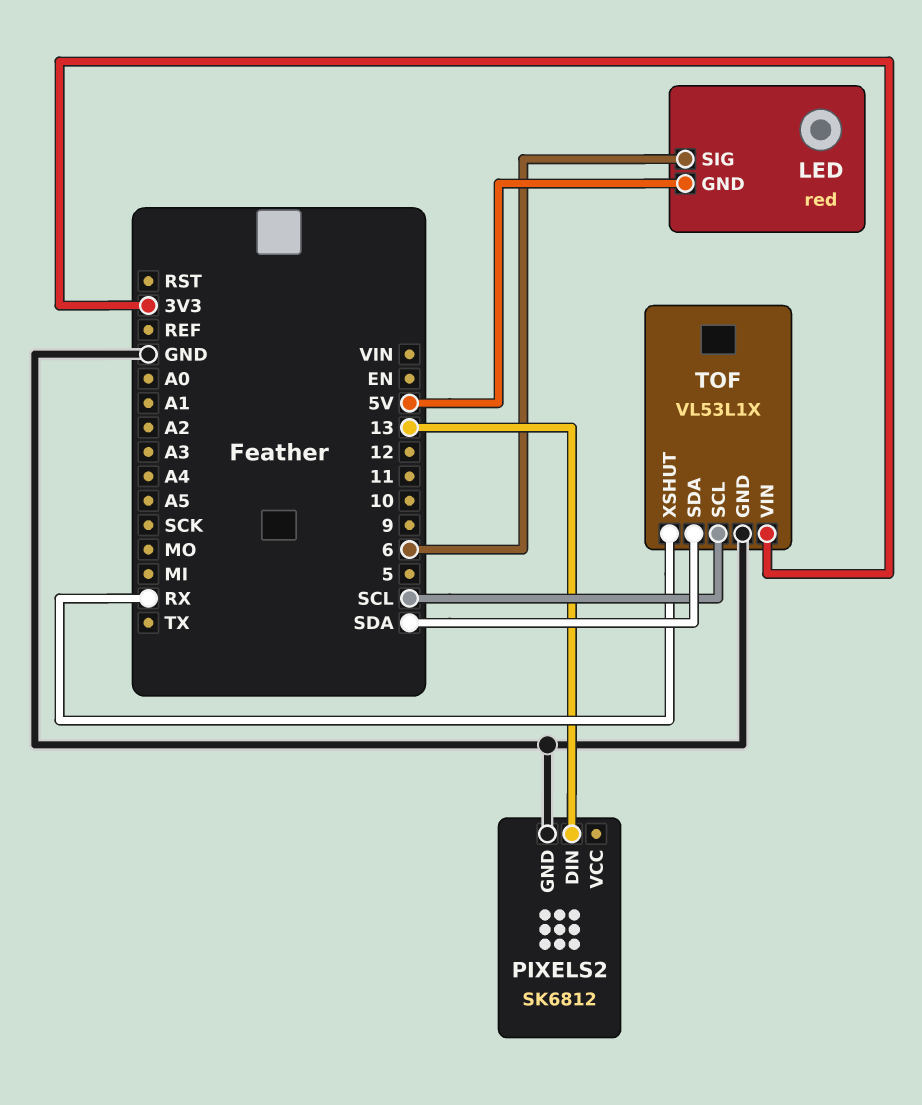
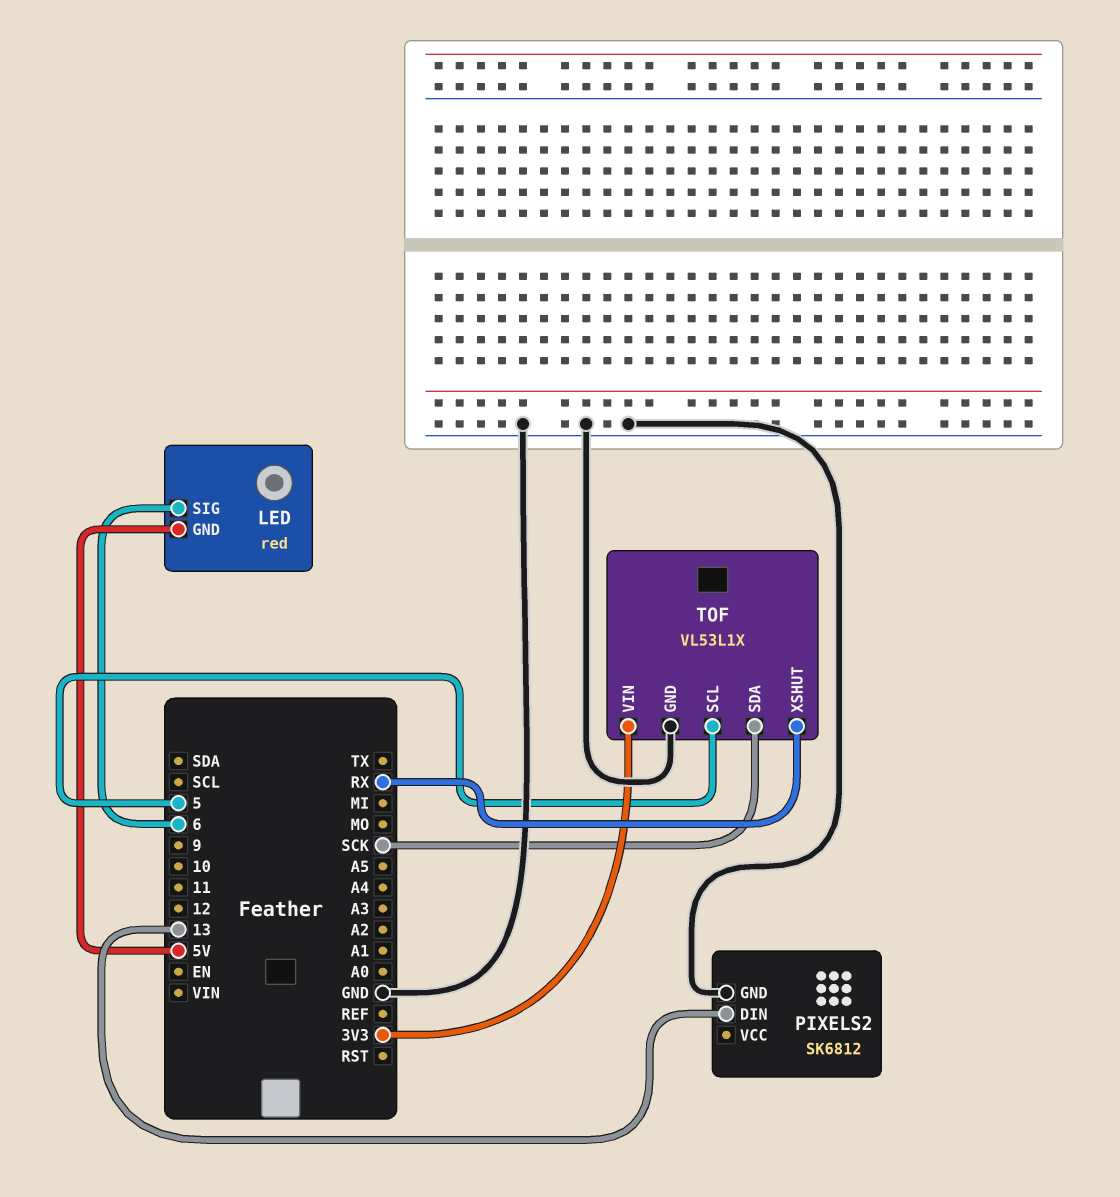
TOF pin SCL: SCL -> 5
TOF pin SDA: SDA -> SCK

